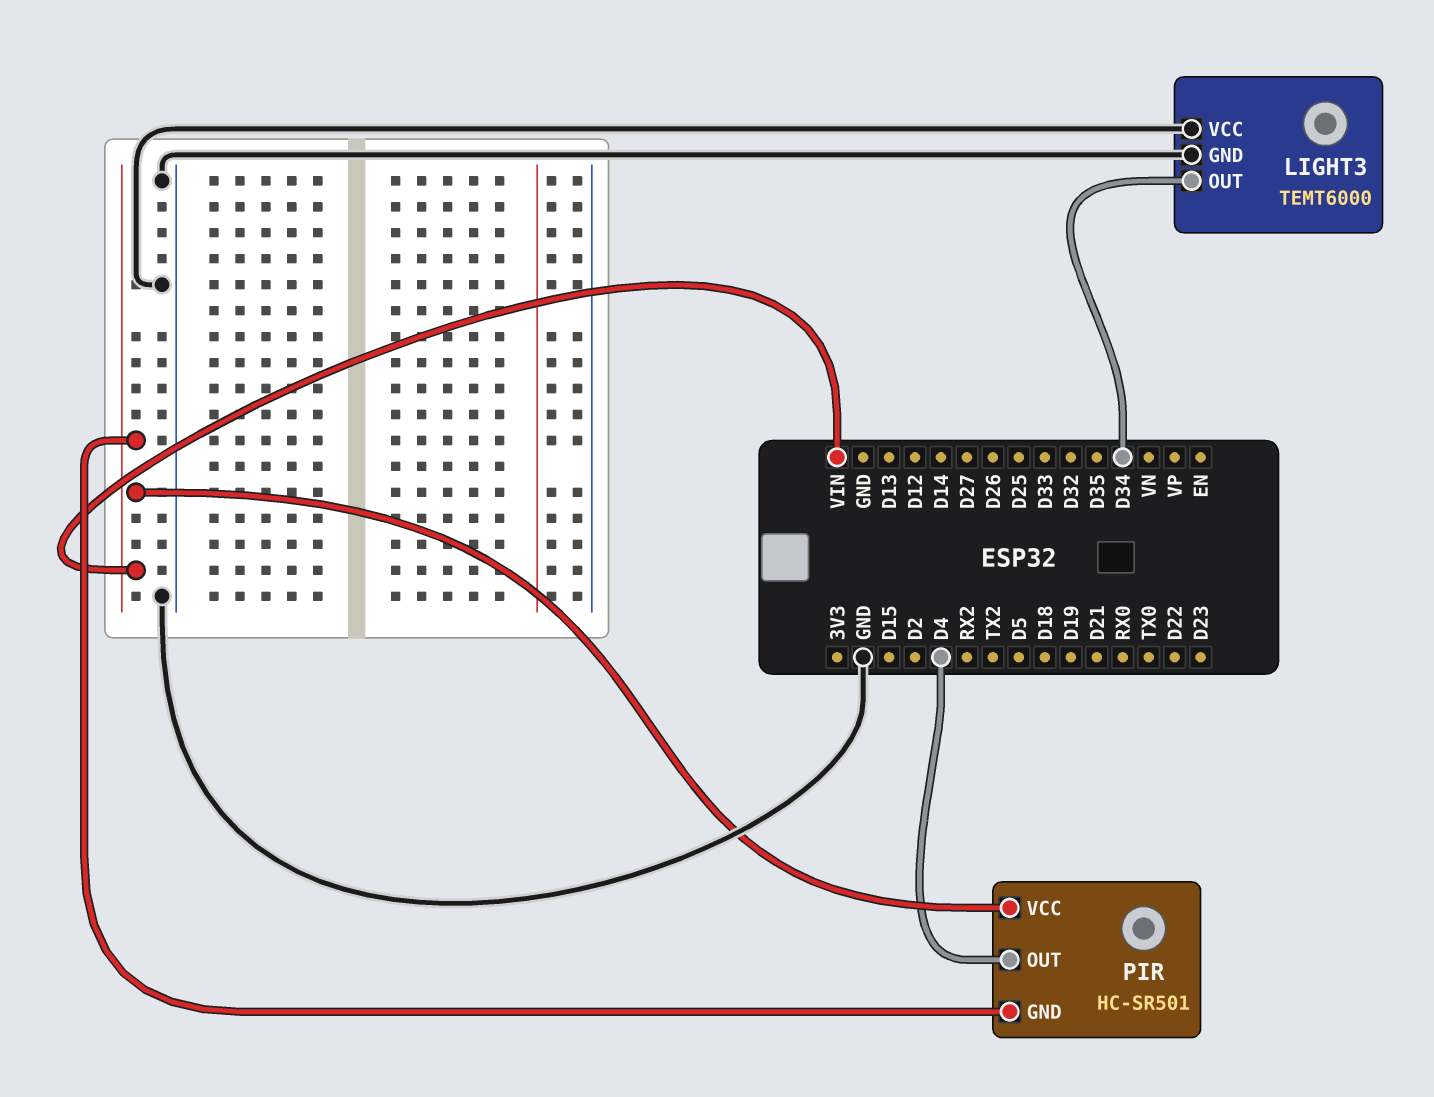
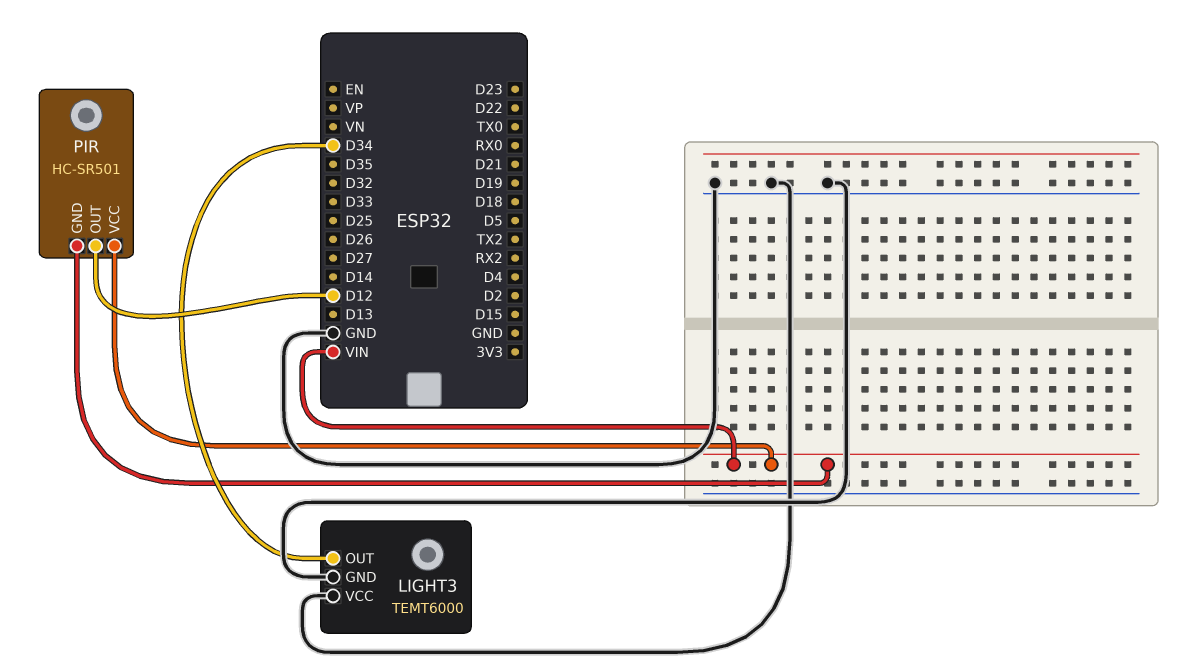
PIR pin OUT: D4 -> D12

